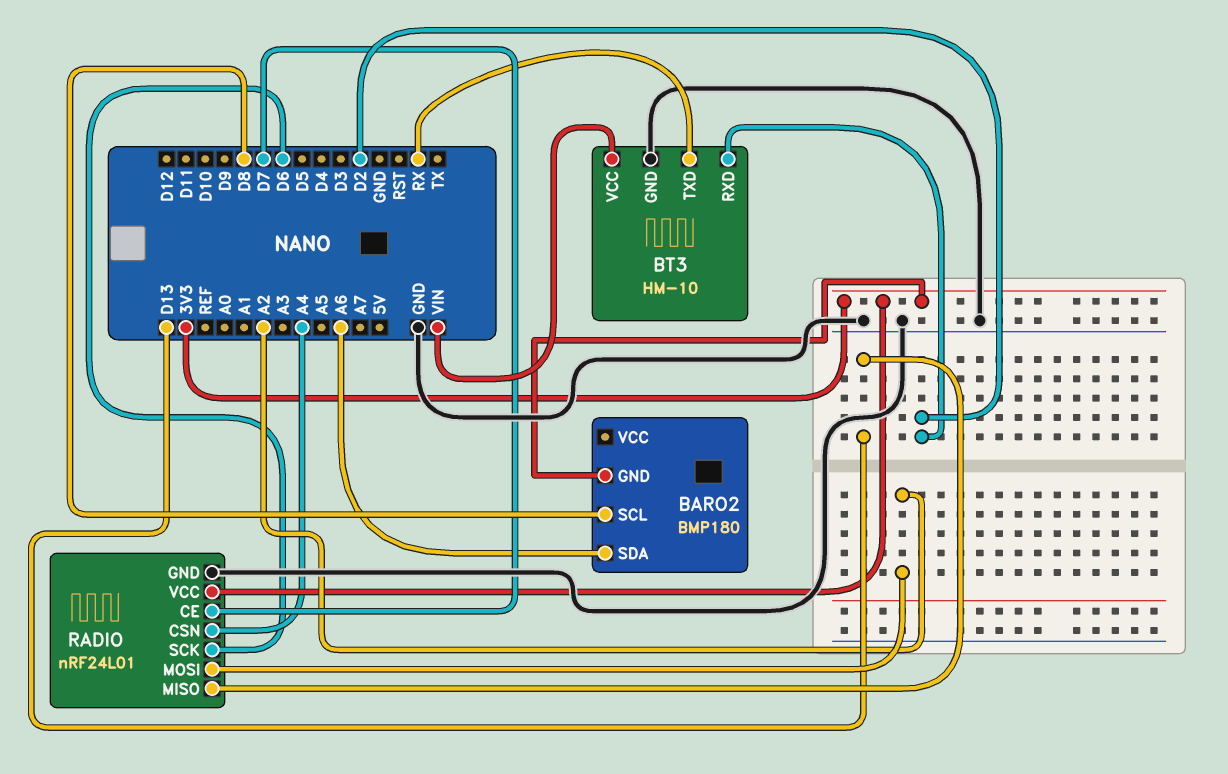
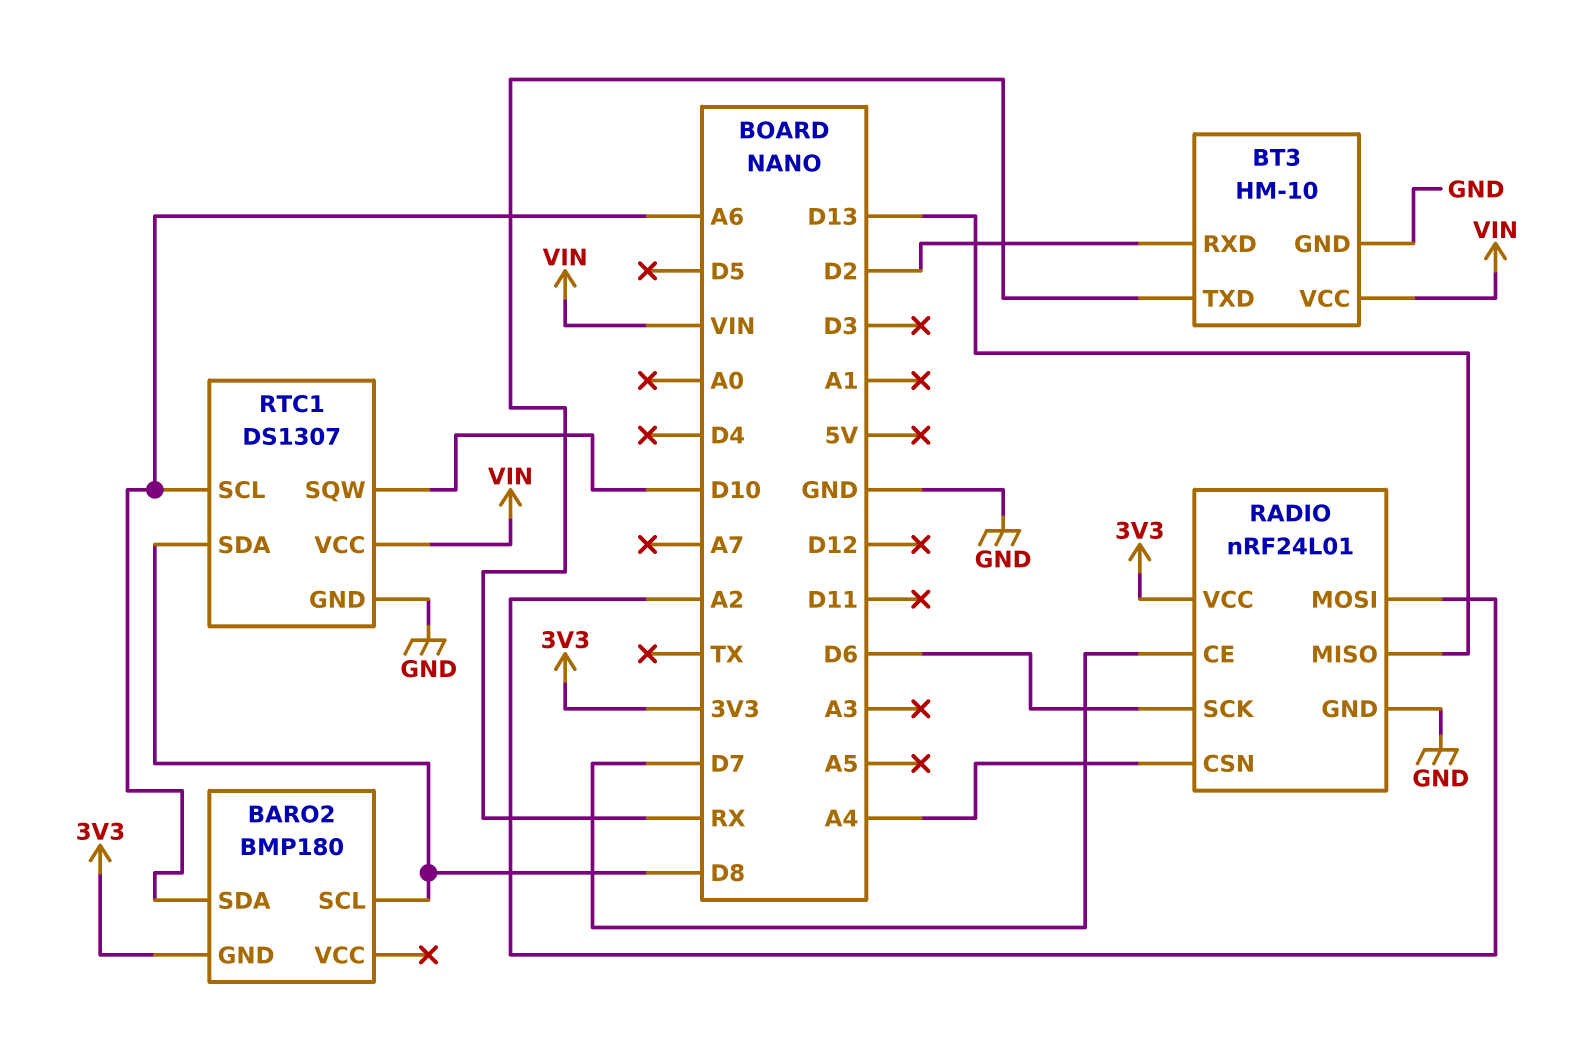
RTC1: none -> DS1307
RTC1 pin GND: none -> GND
RTC1 pin SCL: none -> A6
RTC1 pin SDA: none -> D8
RTC1 pin SQW: none -> D10
RTC1 pin VCC: none -> VIN

